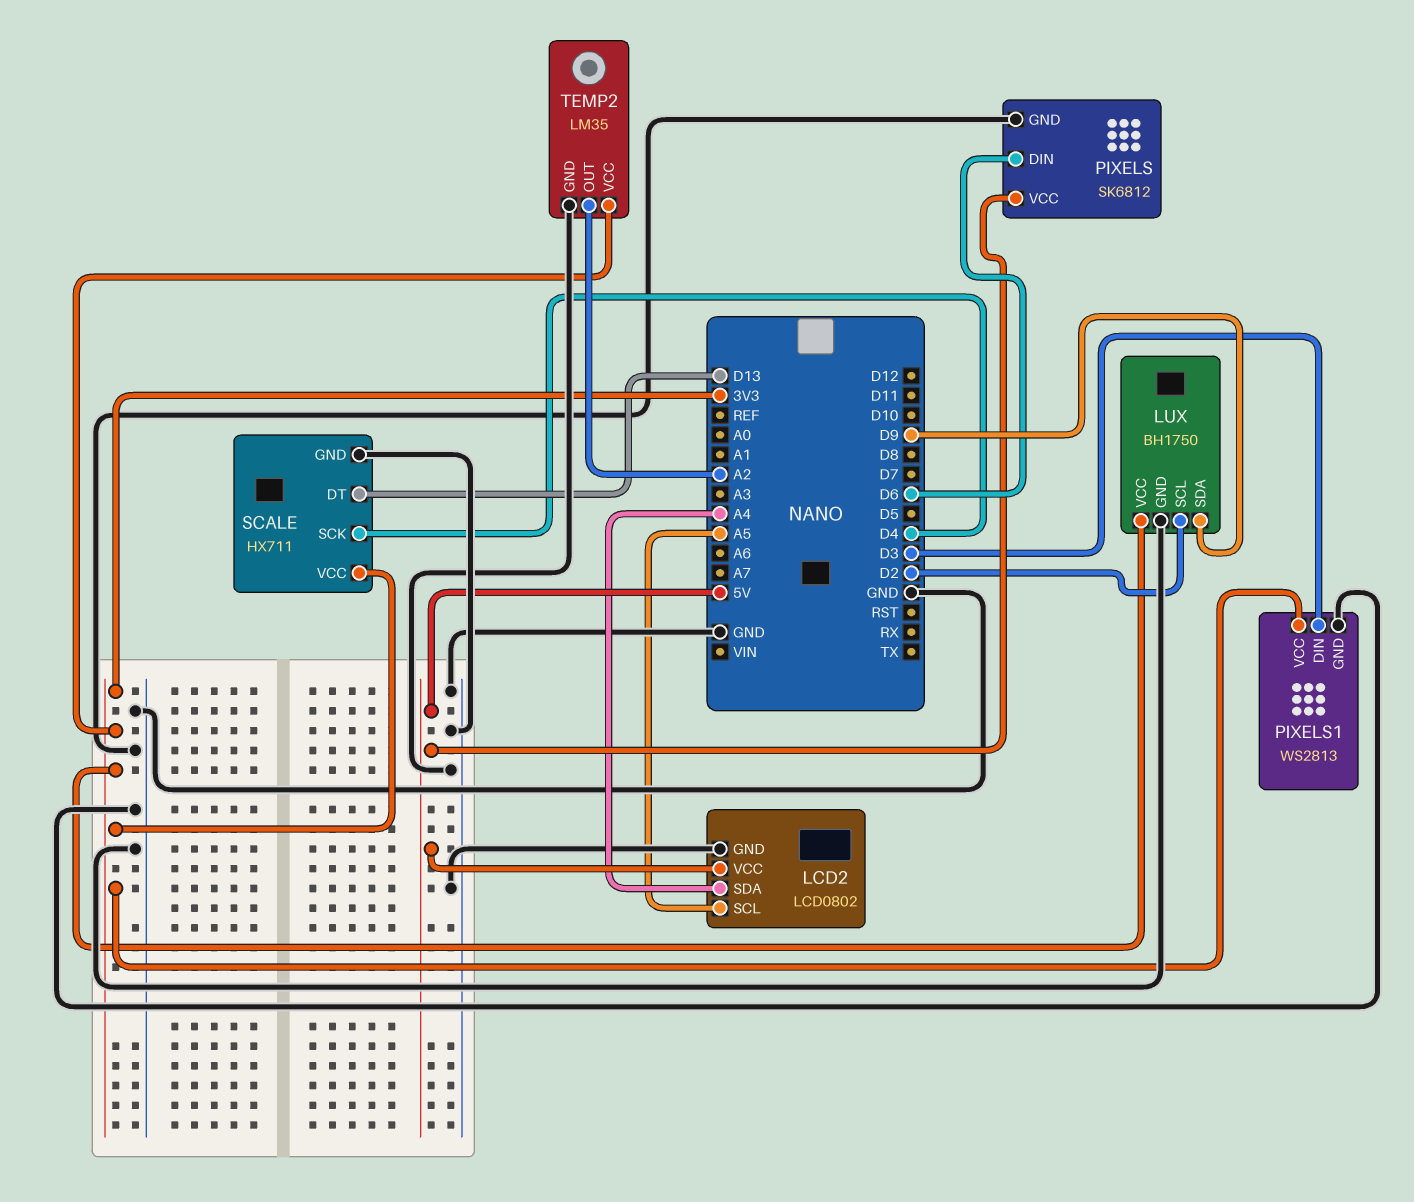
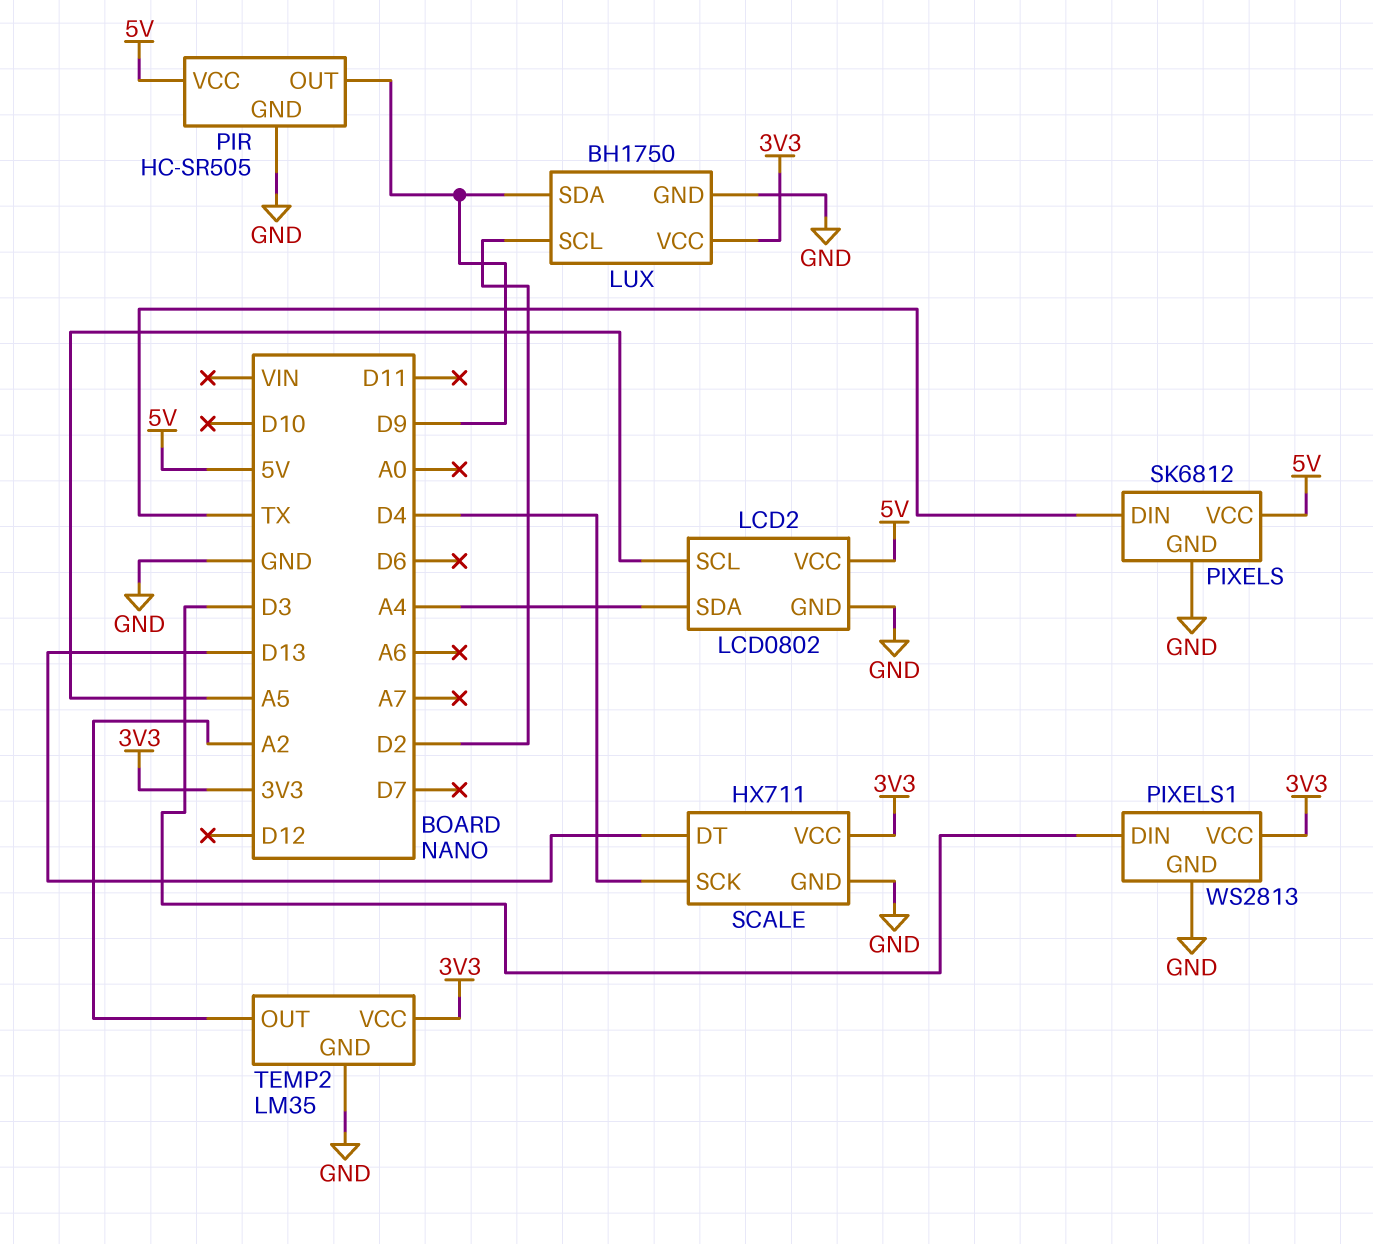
PIR: none -> HC-SR505
PIR pin GND: none -> GND
PIR pin OUT: none -> D9
PIR pin VCC: none -> 5V
PIXELS pin DIN: D6 -> TX

